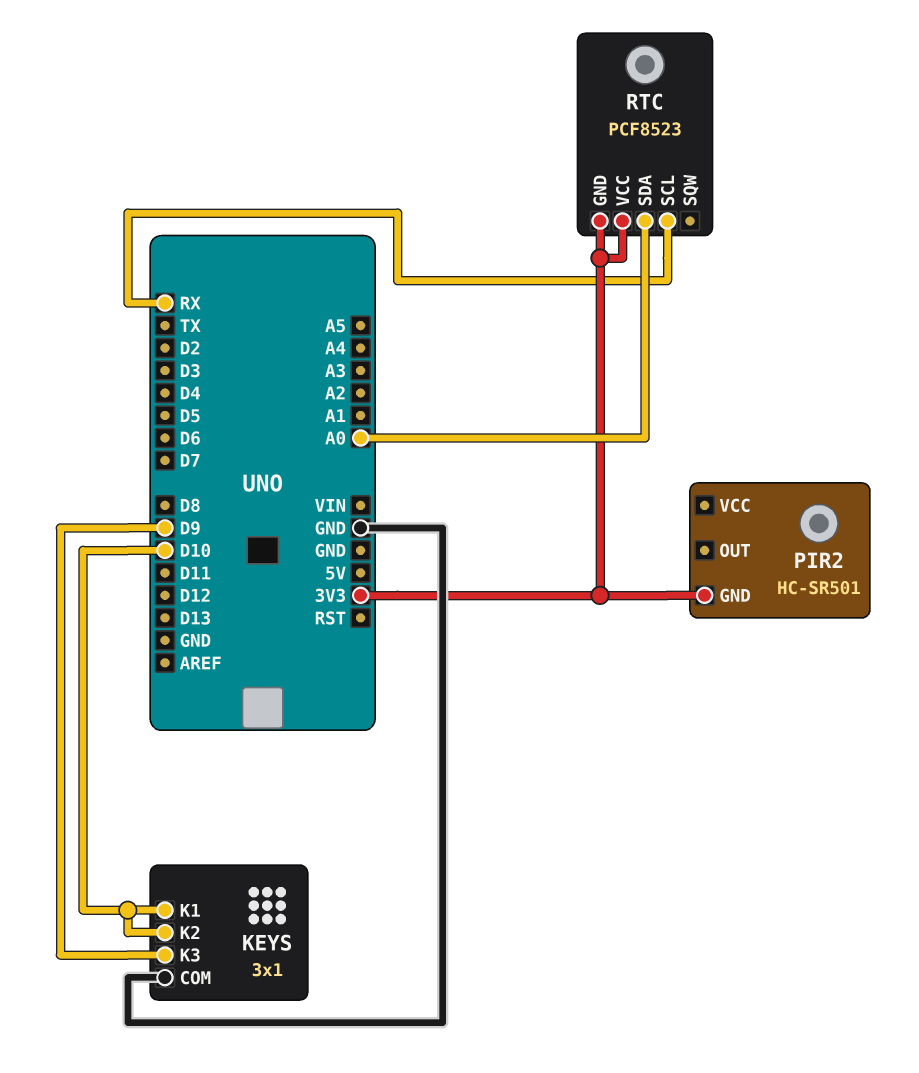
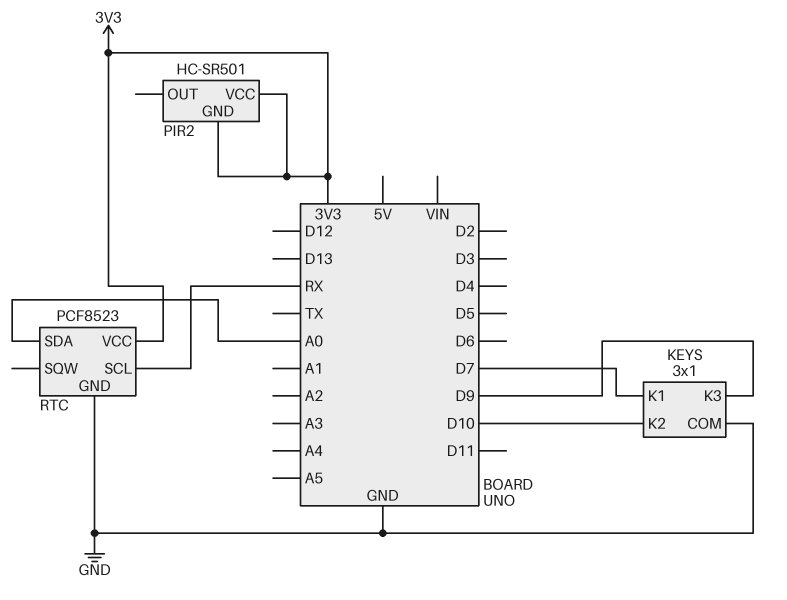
KEYS pin K1: D10 -> D7
PIR2 pin VCC: none -> 3V3
RTC pin GND: 3V3 -> GND

